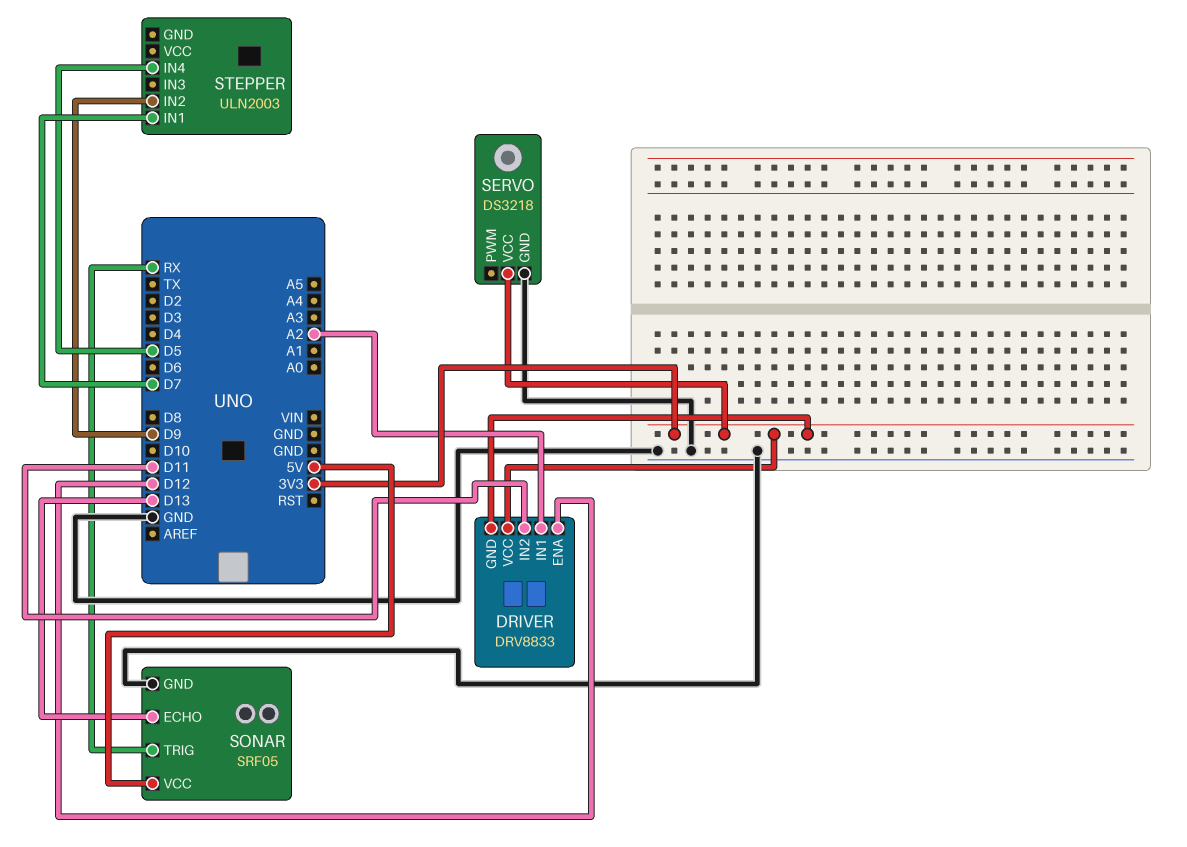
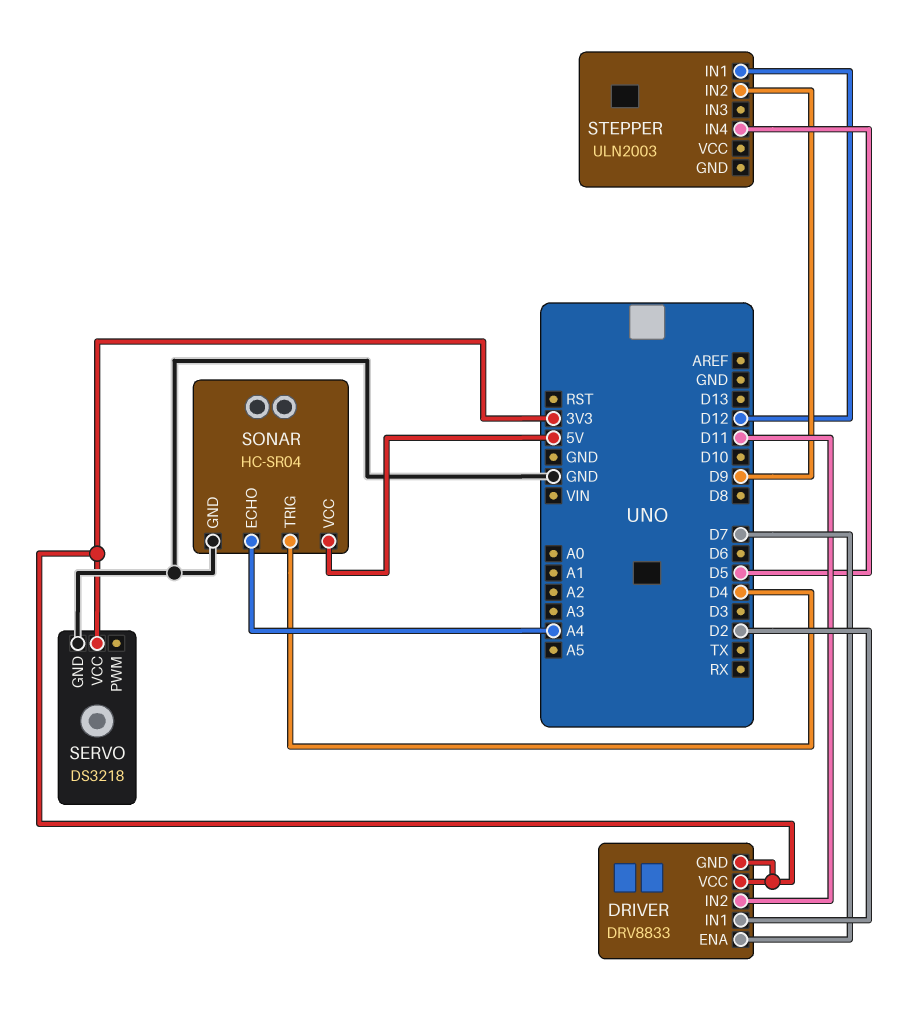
DRIVER pin ENA: D12 -> D7
DRIVER pin IN1: A2 -> D2
SONAR: SRF05 -> HC-SR04
SONAR pin ECHO: D13 -> A4
SONAR pin TRIG: RX -> D4
STEPPER pin IN1: D7 -> D12

